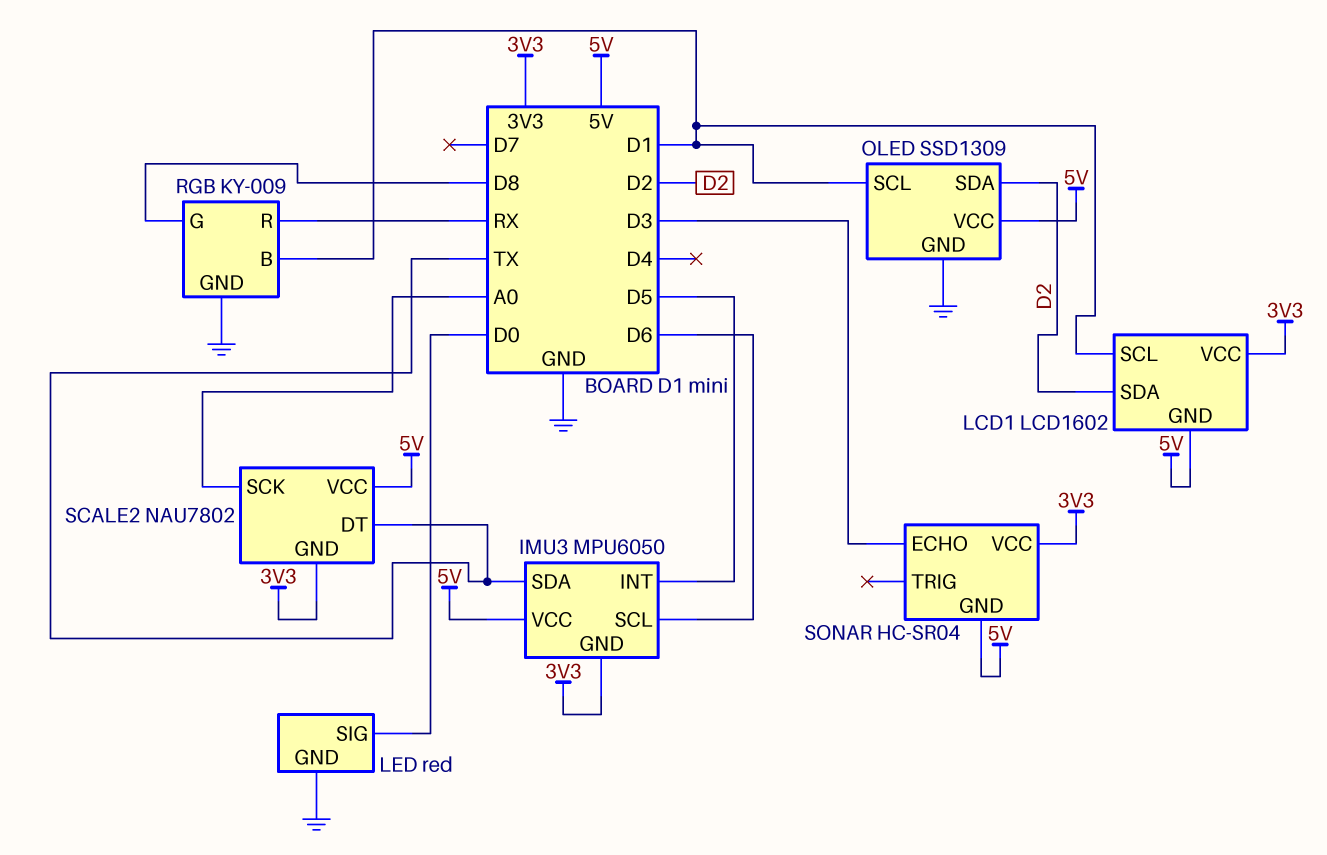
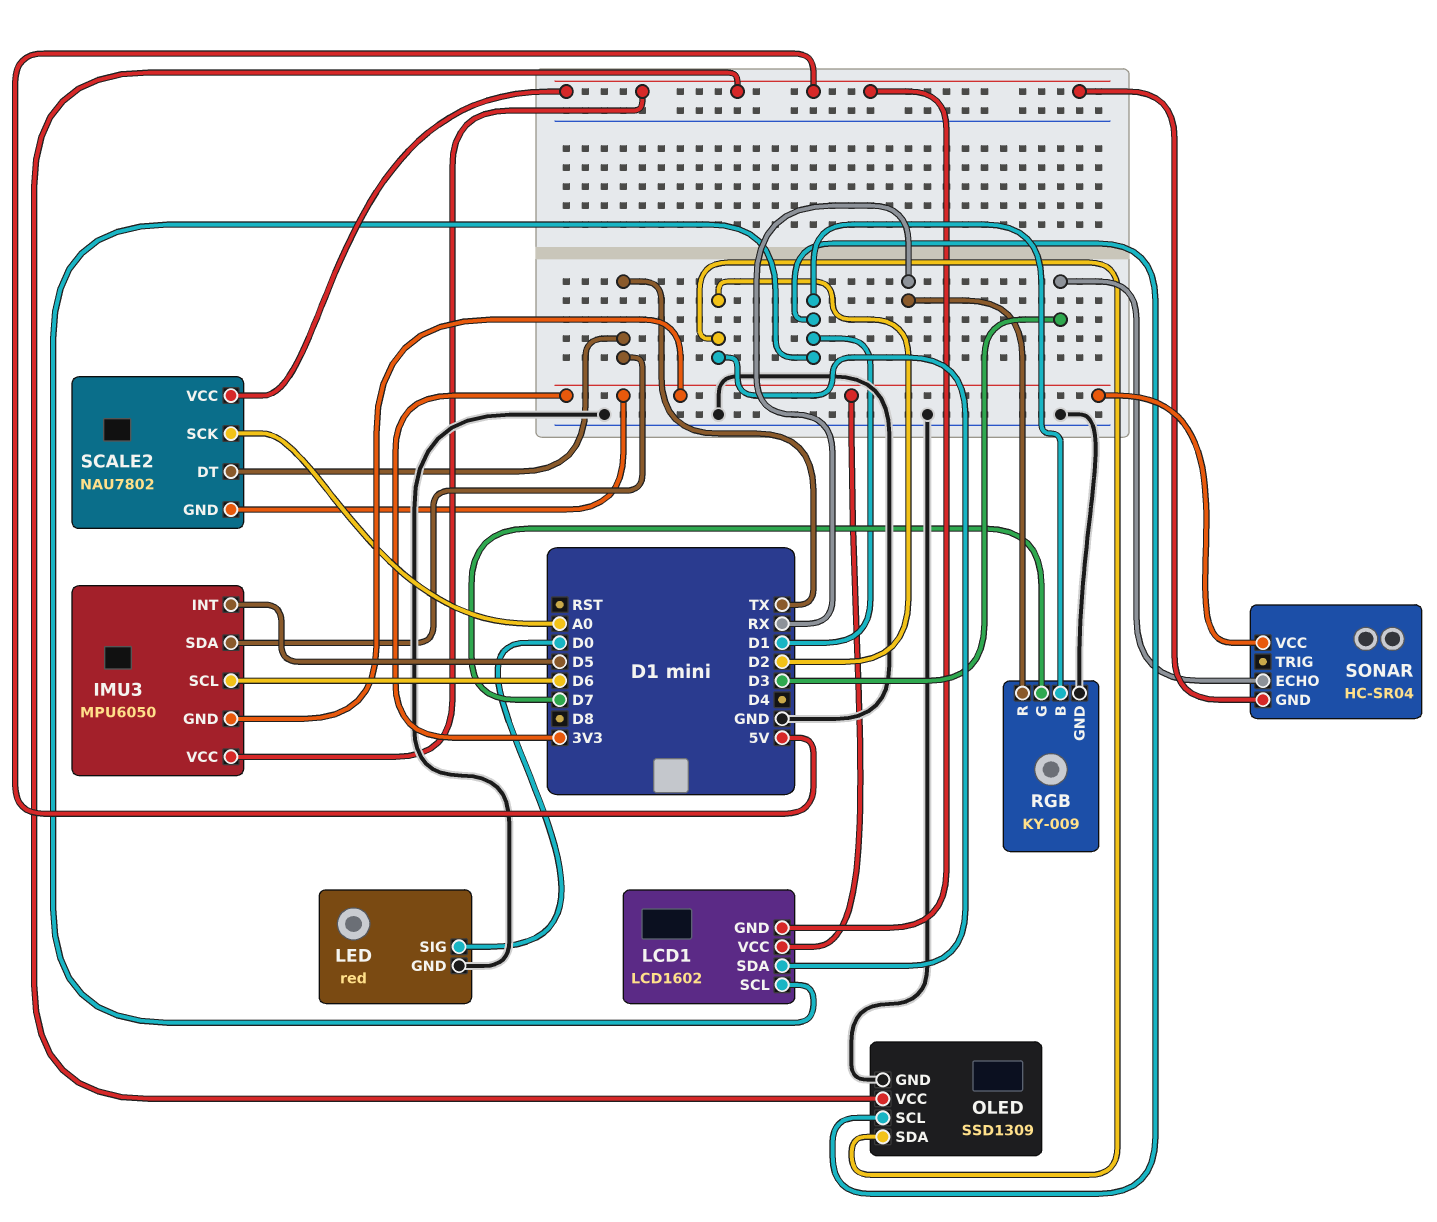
RGB pin G: D8 -> D7

